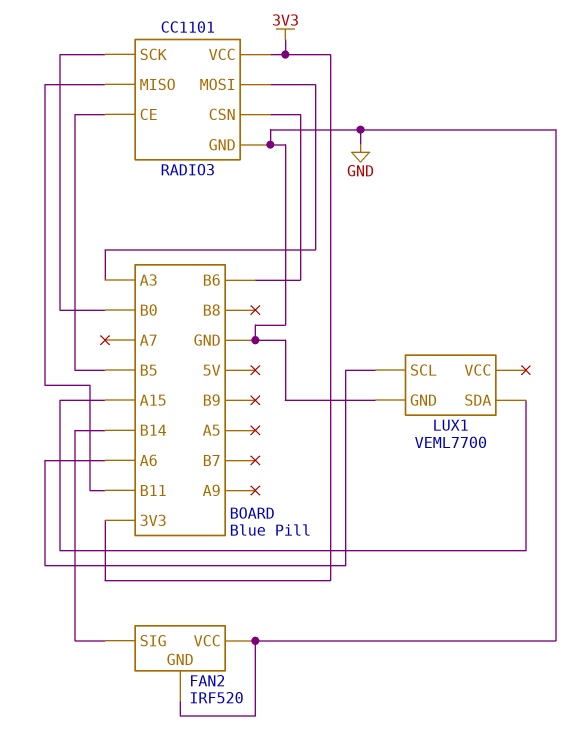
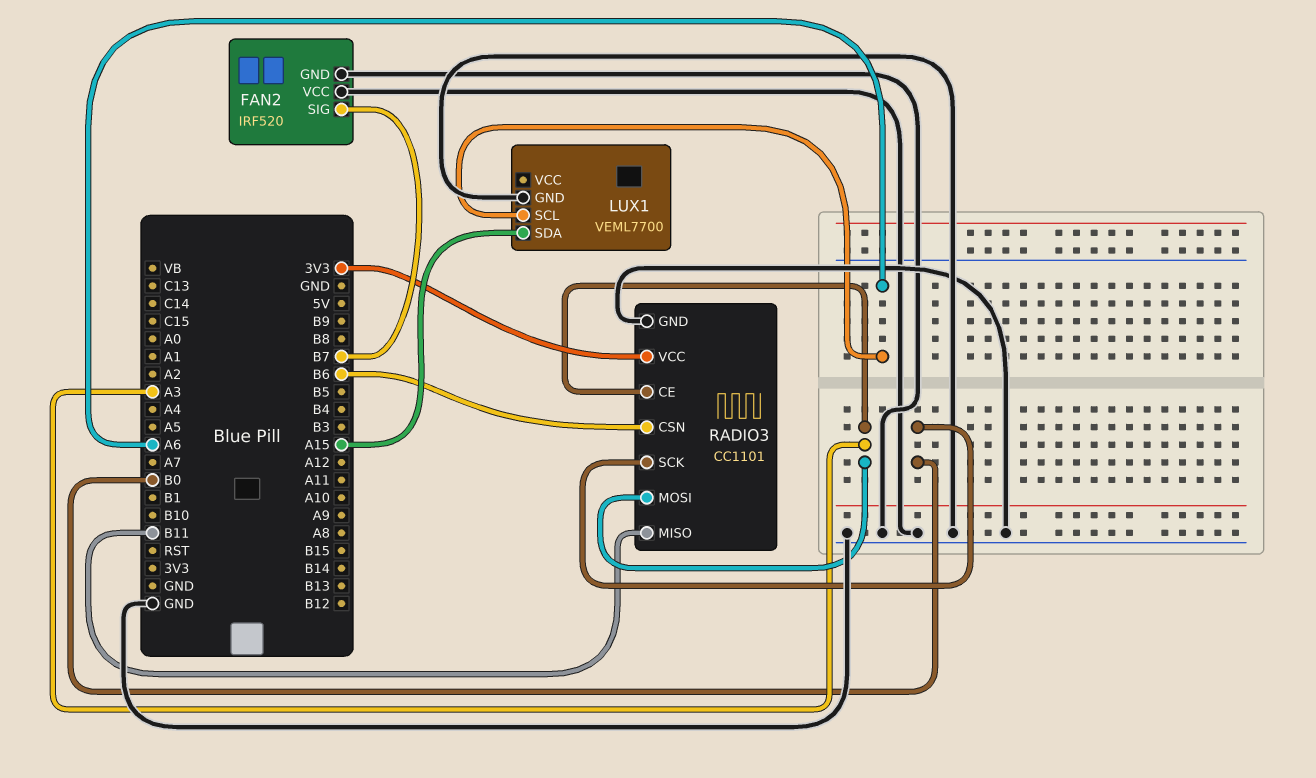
FAN2 pin SIG: B14 -> B7
RADIO3 pin CE: B5 -> A3

